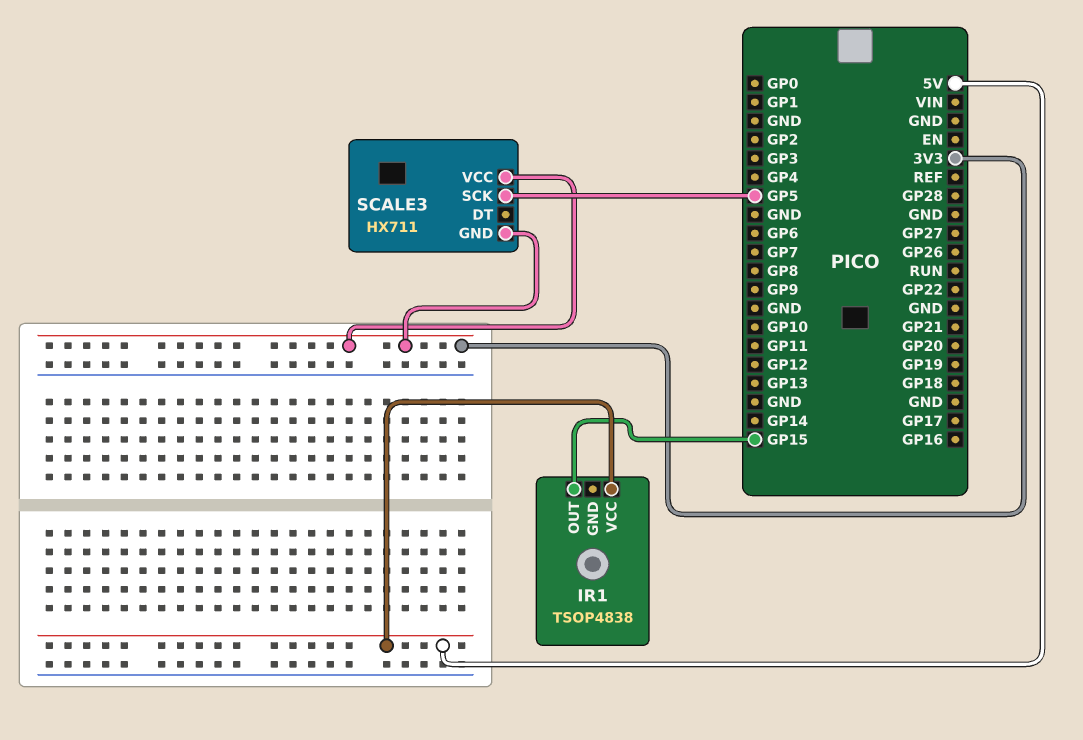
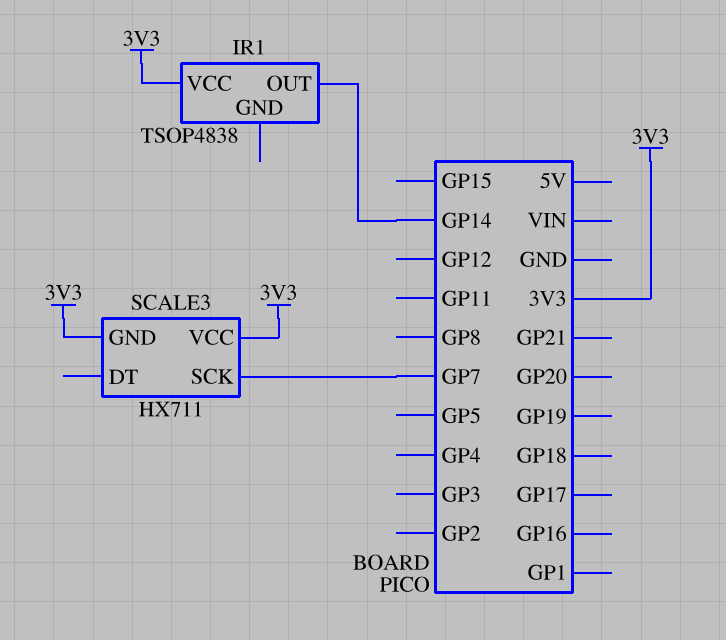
IR1 pin OUT: GP15 -> GP14
IR1 pin VCC: 5V -> 3V3
SCALE3 pin SCK: GP5 -> GP7

